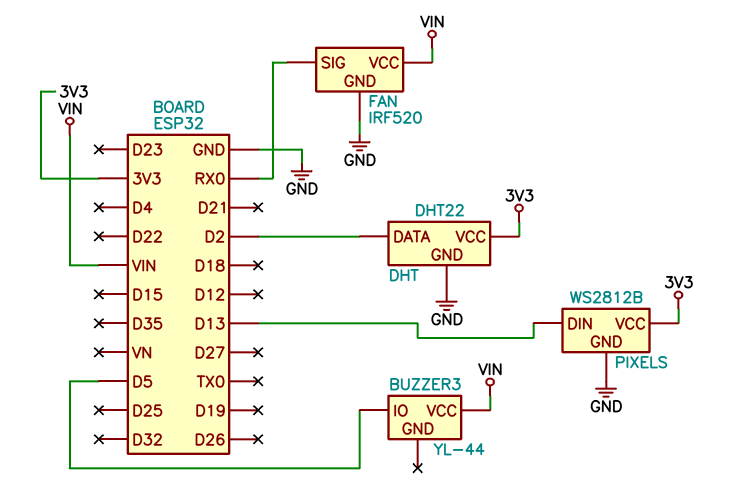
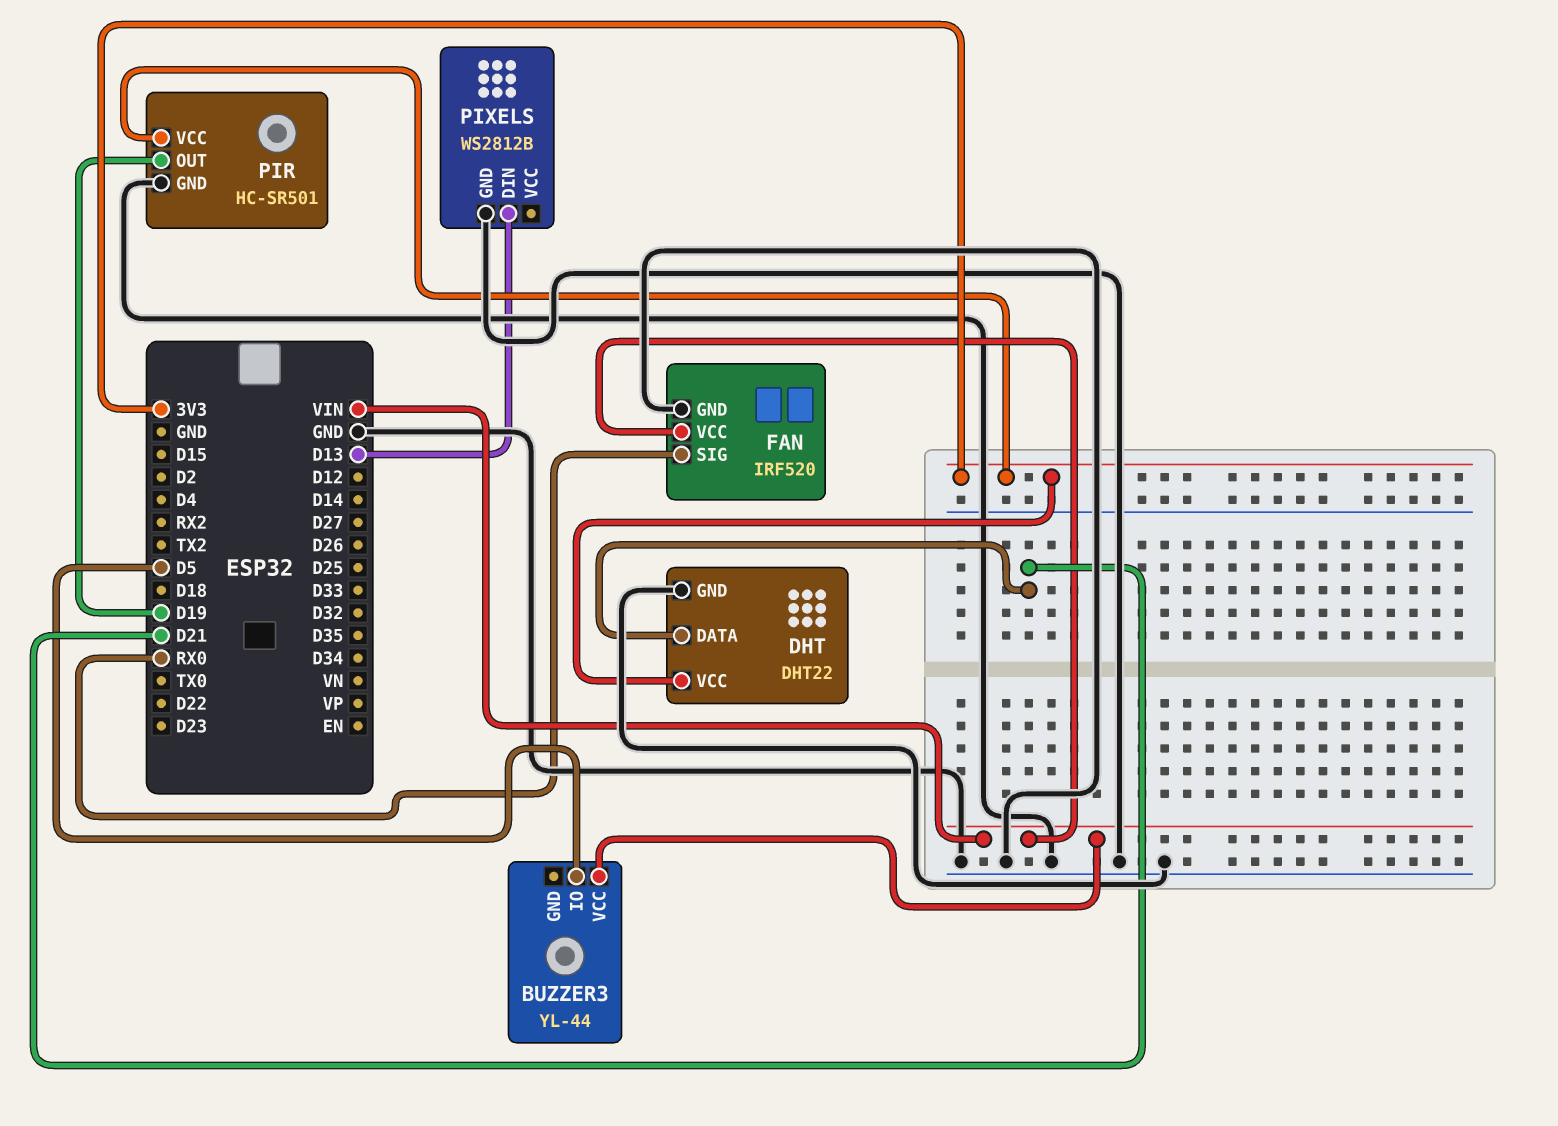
DHT pin DATA: D2 -> D21
PIR: none -> HC-SR501
PIR pin GND: none -> GND
PIR pin OUT: none -> D19
PIR pin VCC: none -> 3V3
PIXELS pin VCC: 3V3 -> none

